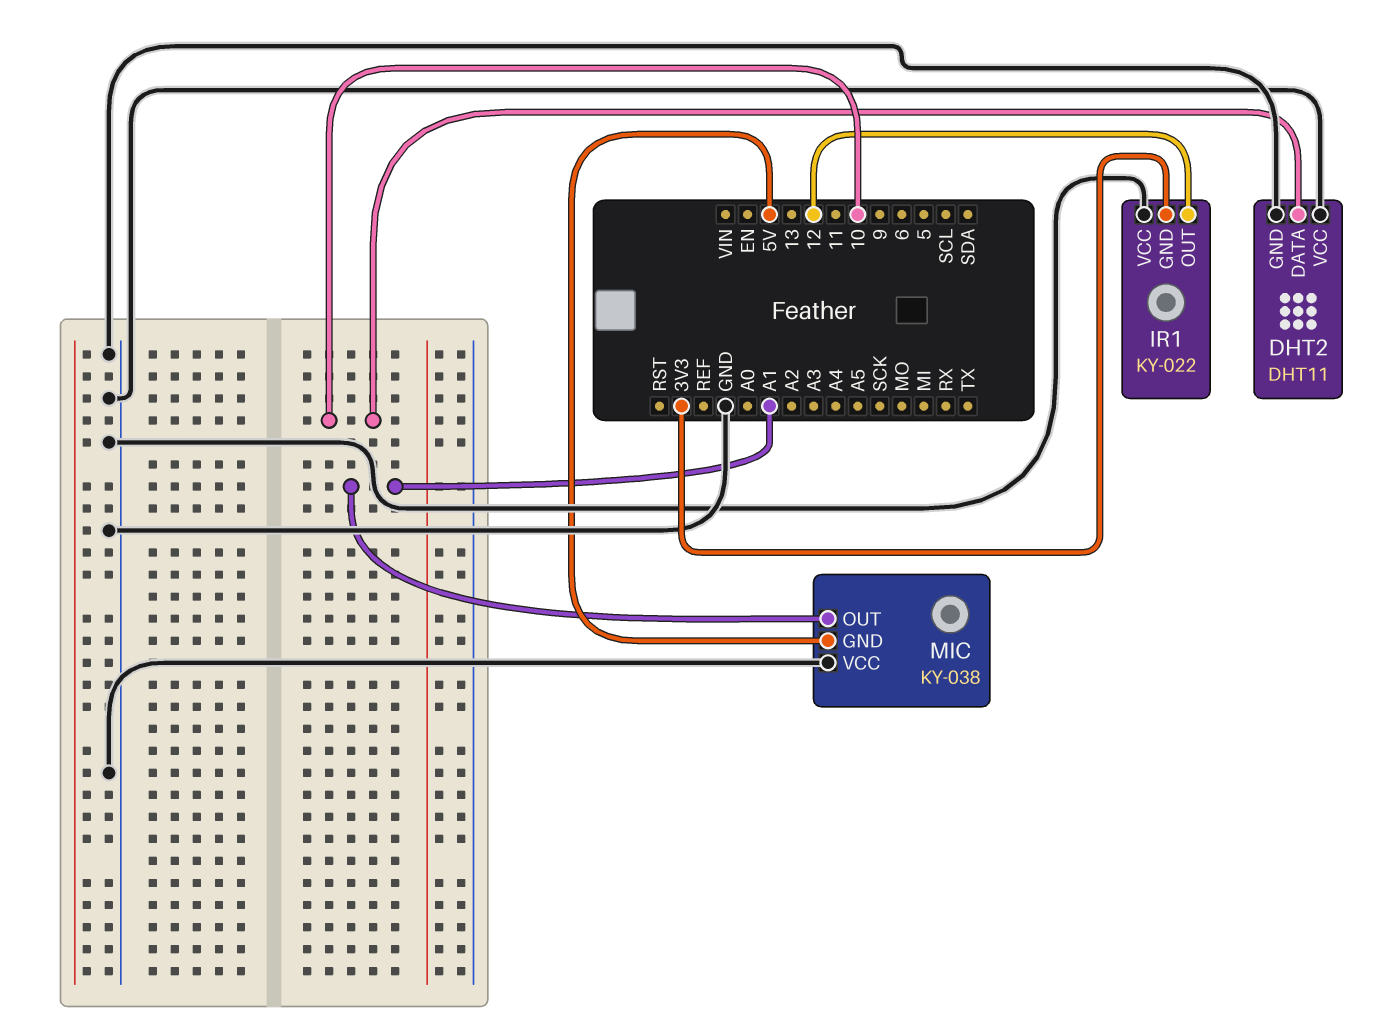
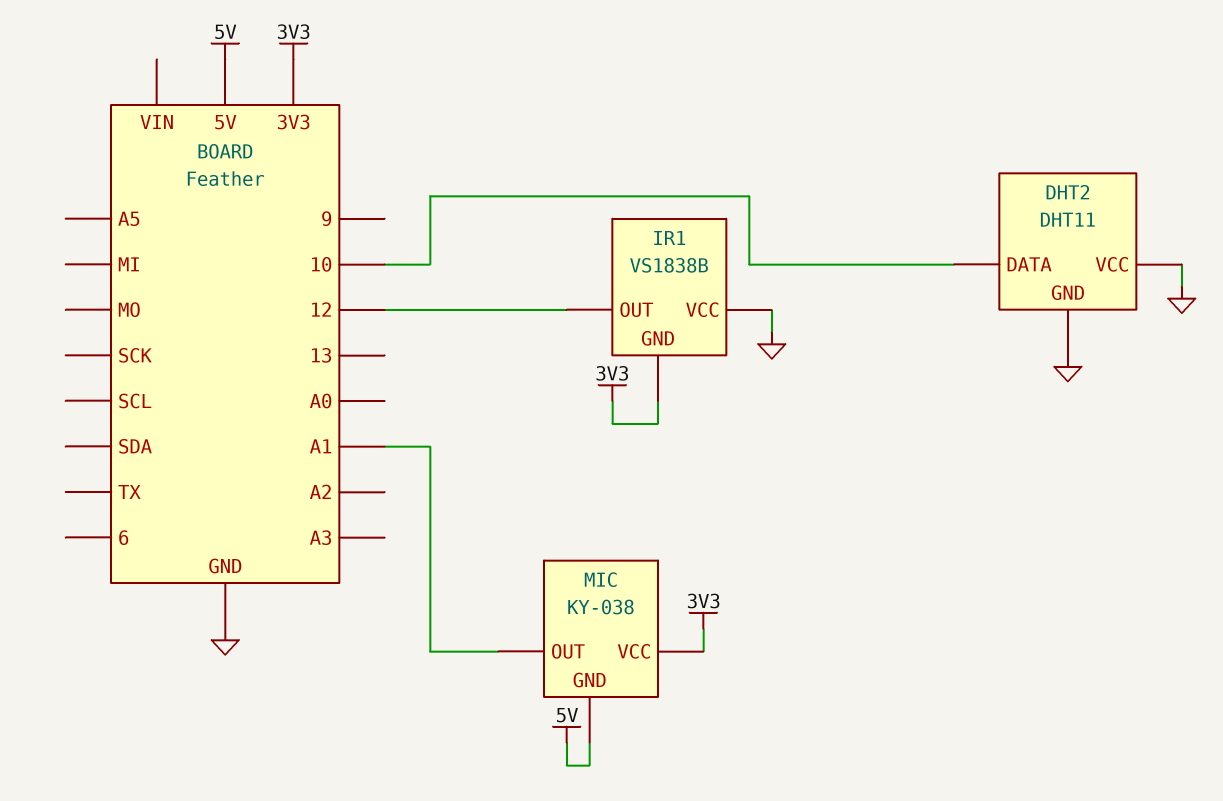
IR1: KY-022 -> VS1838B
MIC pin VCC: GND -> 3V3

